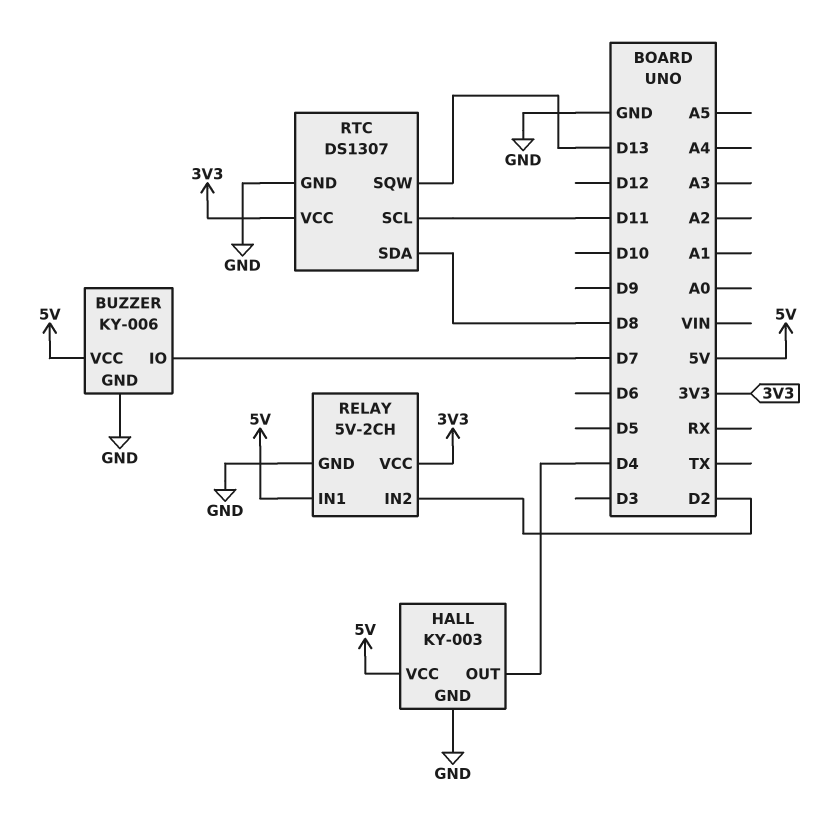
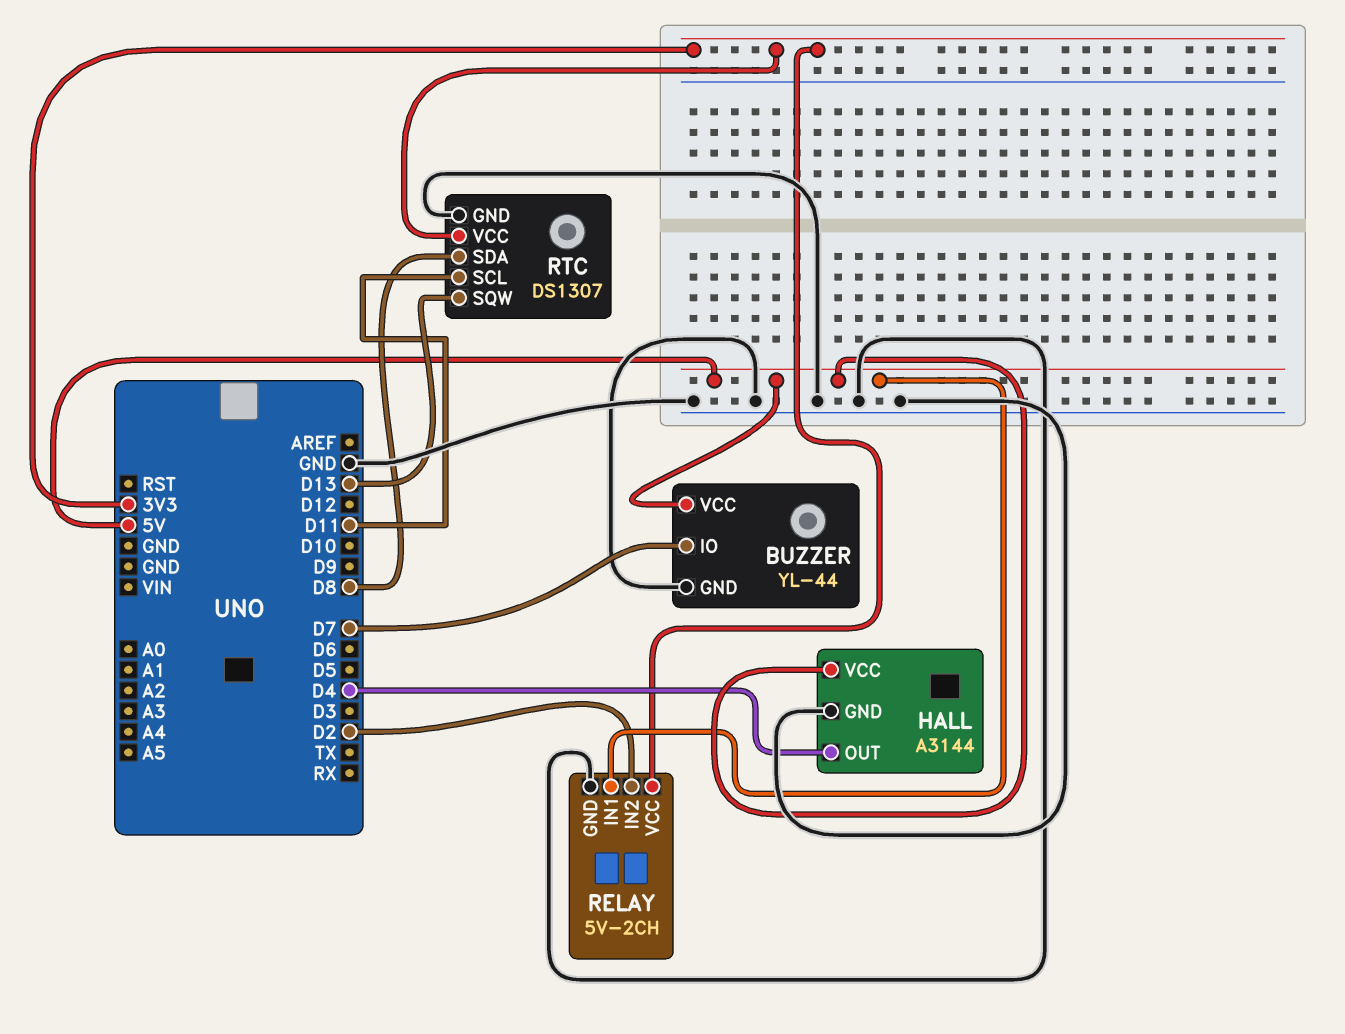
BUZZER: KY-006 -> YL-44
HALL: KY-003 -> A3144

